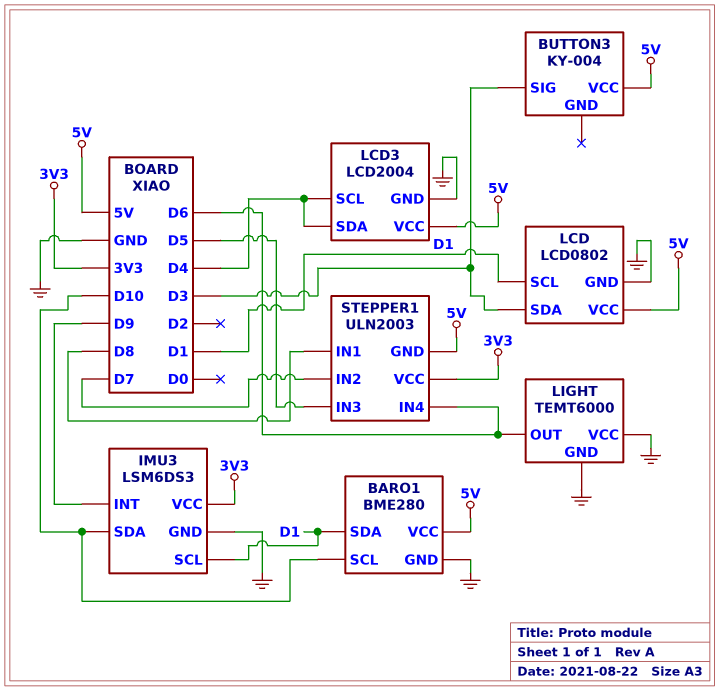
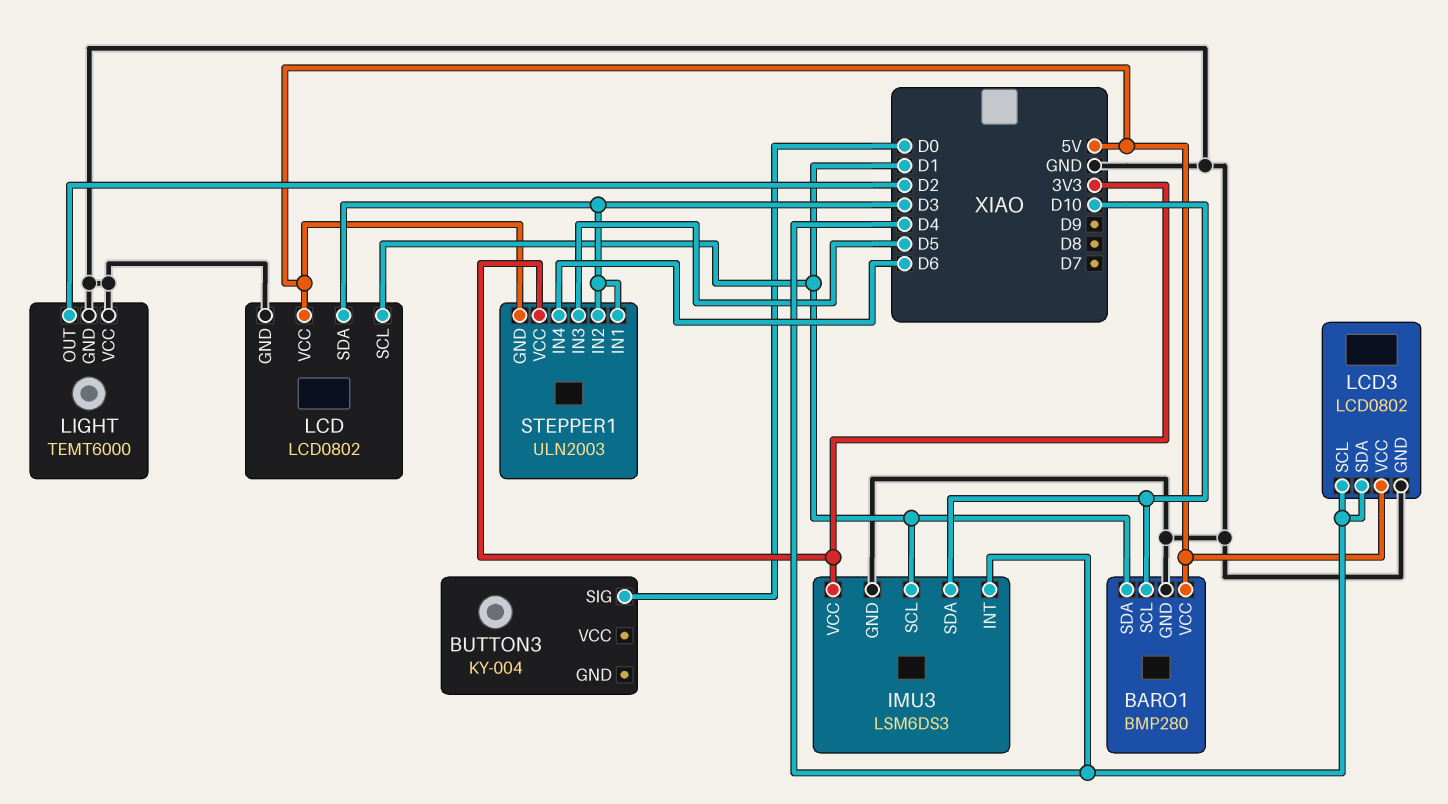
BARO1: BME280 -> BMP280
BUTTON3 pin SIG: D3 -> D0
BUTTON3 pin VCC: 5V -> none
IMU3 pin INT: D9 -> D4
LCD3: LCD2004 -> LCD0802
LIGHT pin OUT: D6 -> D2
STEPPER1 pin IN1: D8 -> D3
STEPPER1 pin IN2: D7 -> D3

